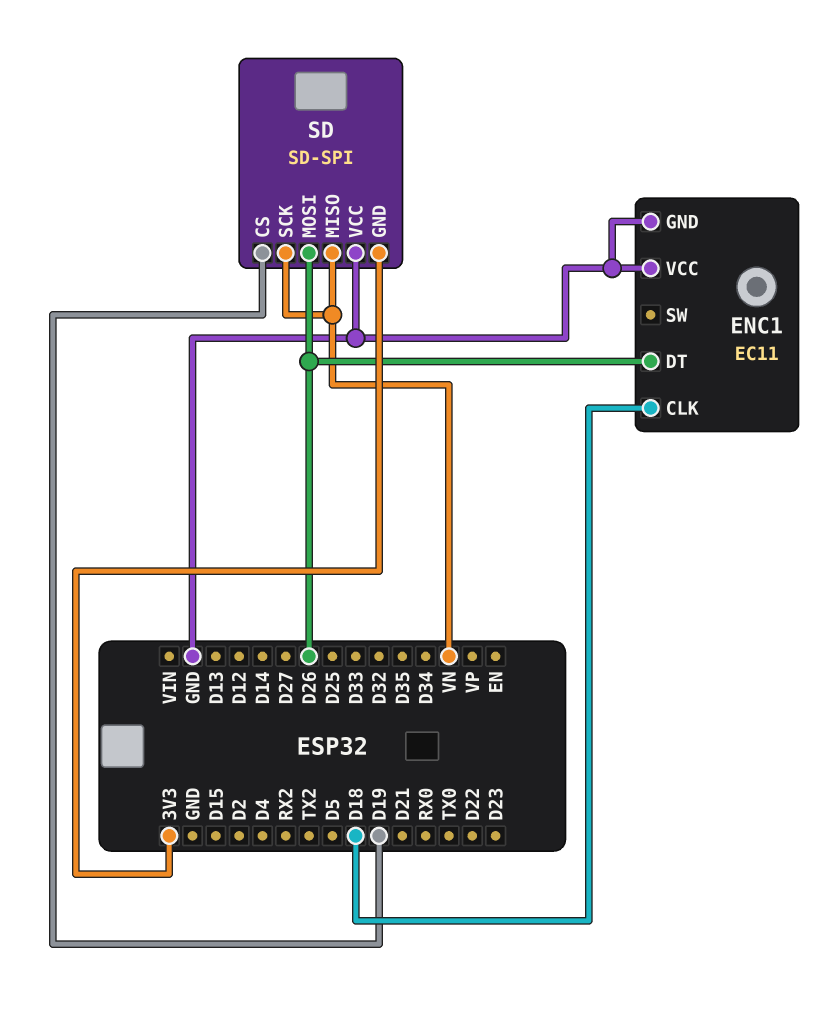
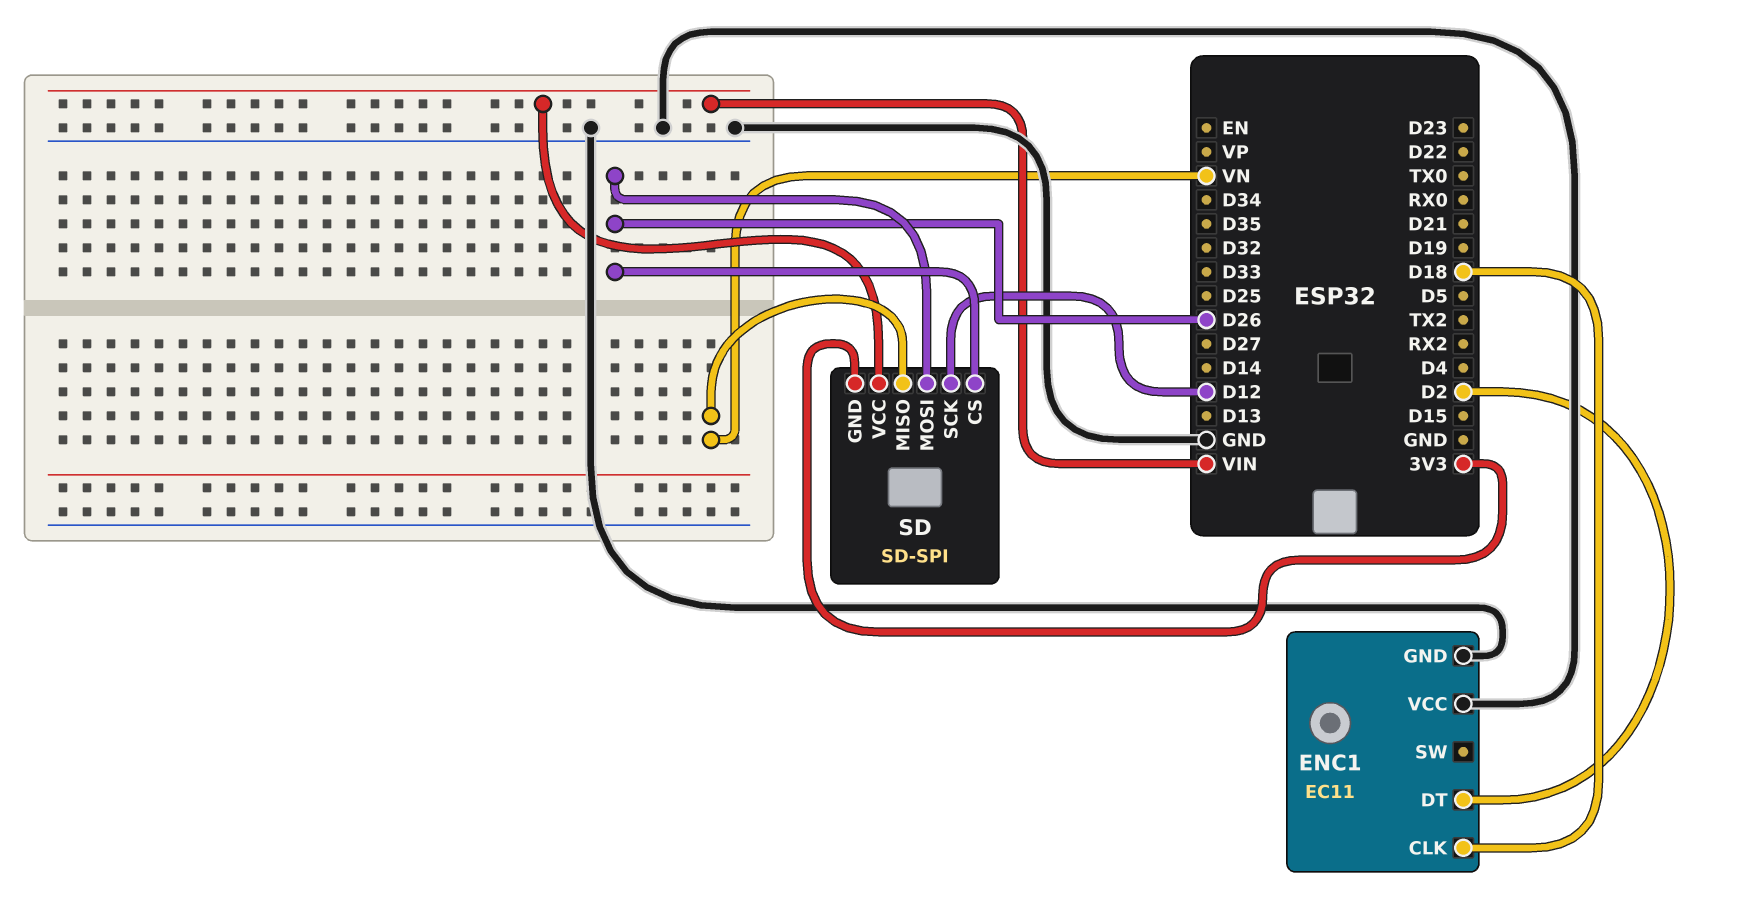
ENC1 pin DT: D26 -> D2
SD pin CS: D19 -> D26
SD pin SCK: VN -> D12
SD pin VCC: GND -> VIN

